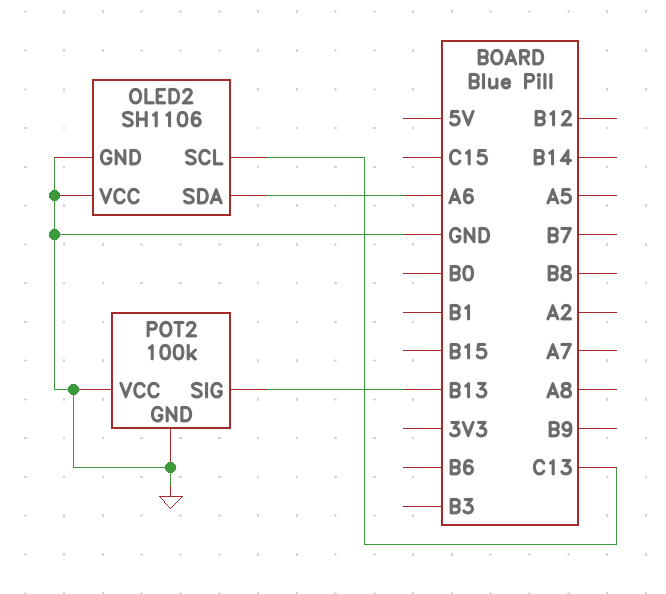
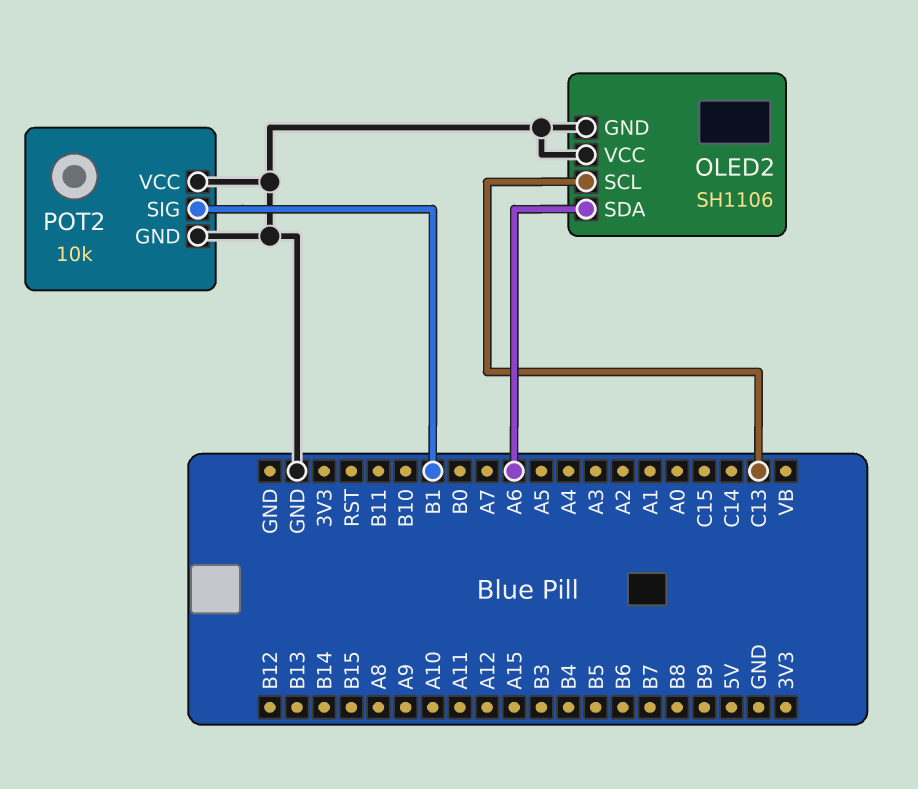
POT2: 100k -> 10k
POT2 pin SIG: B13 -> B1

